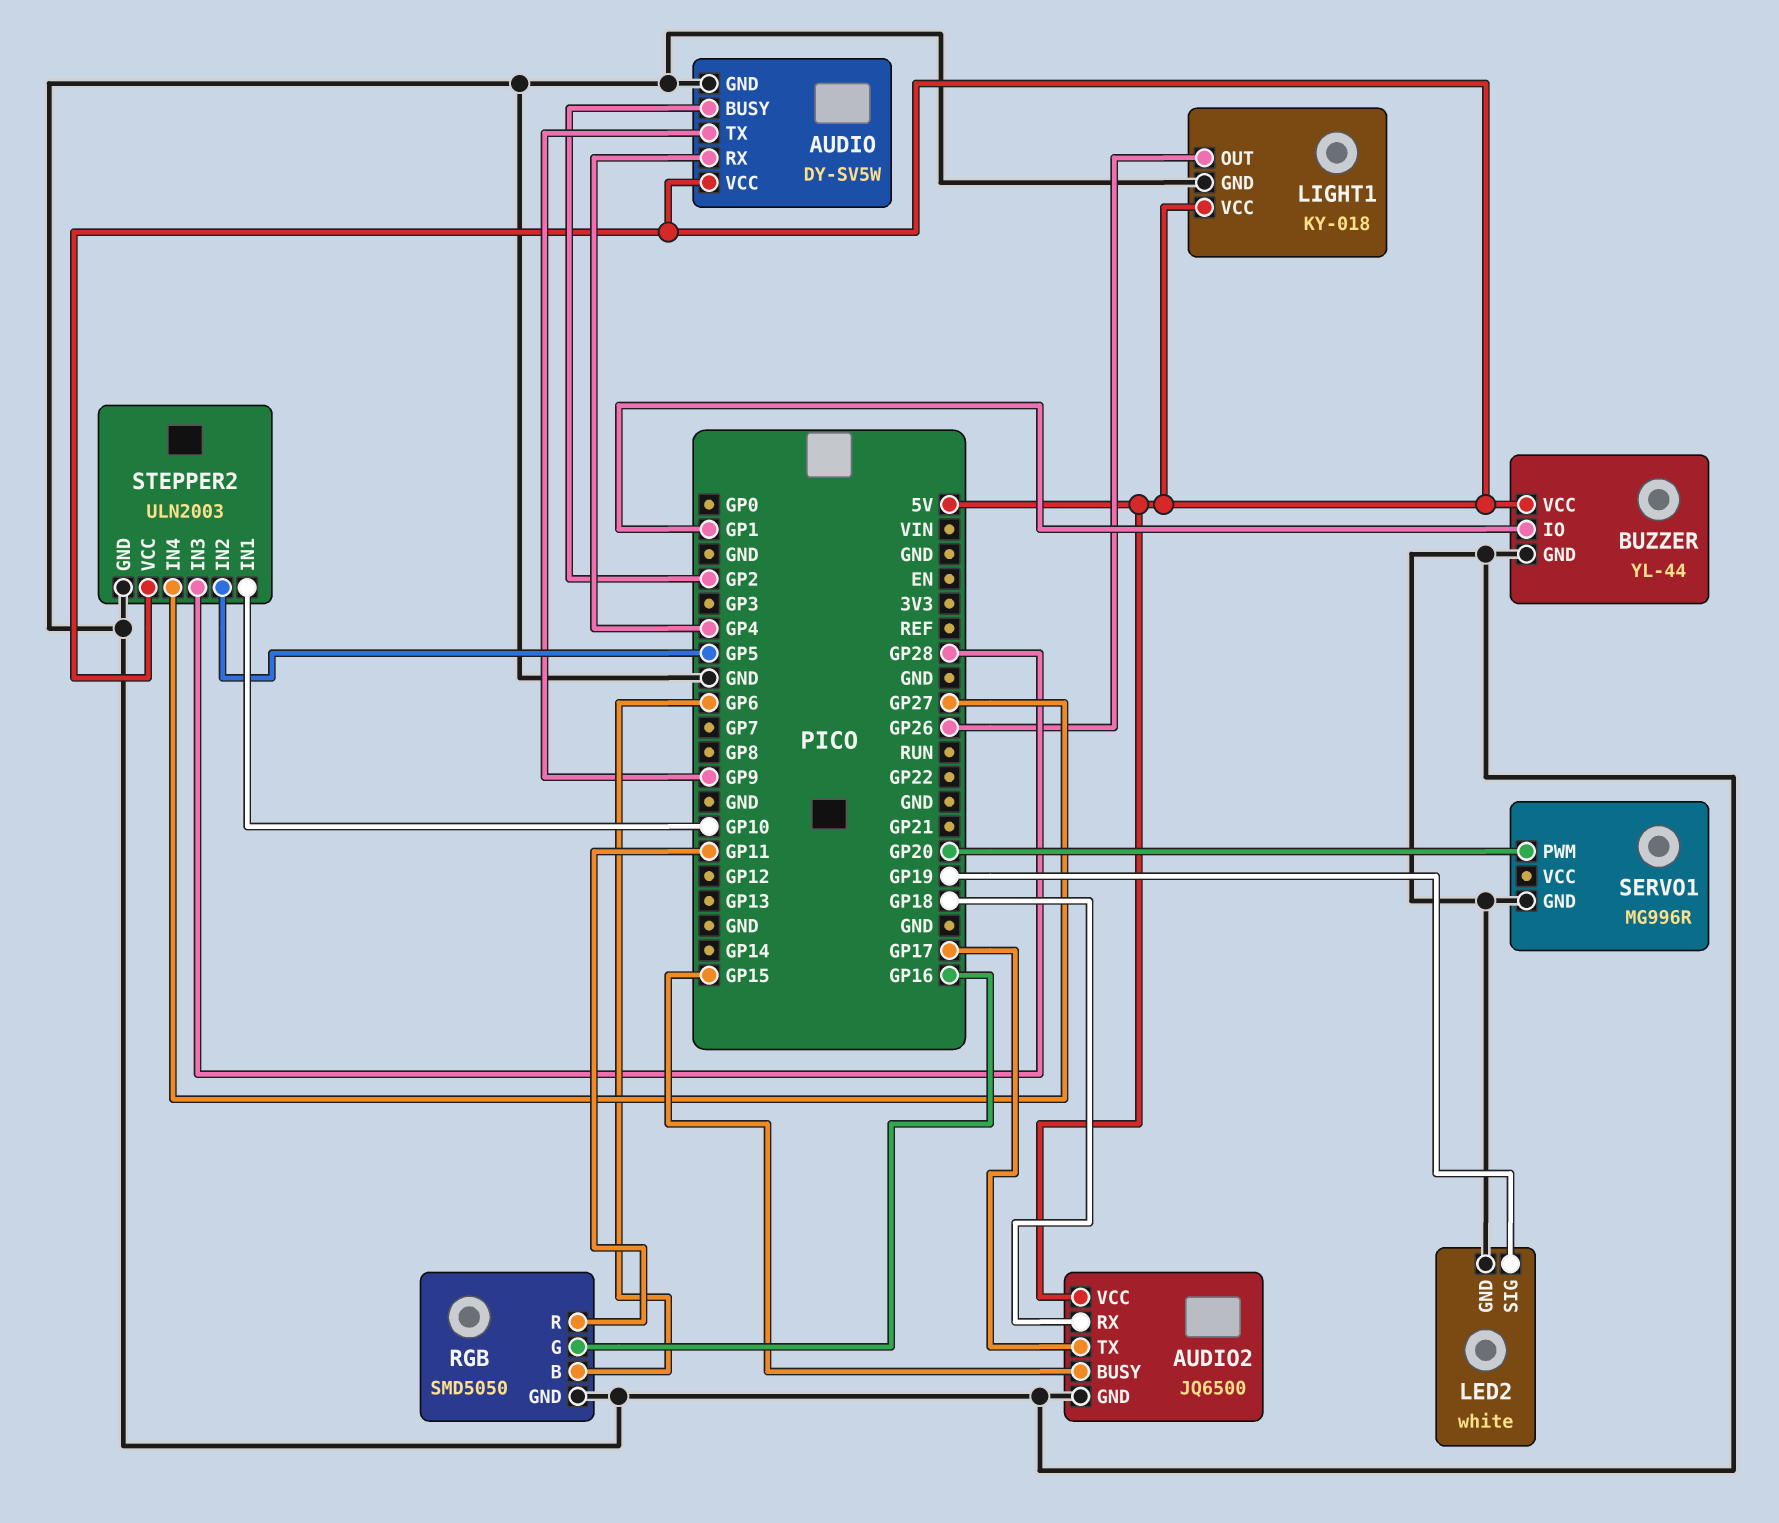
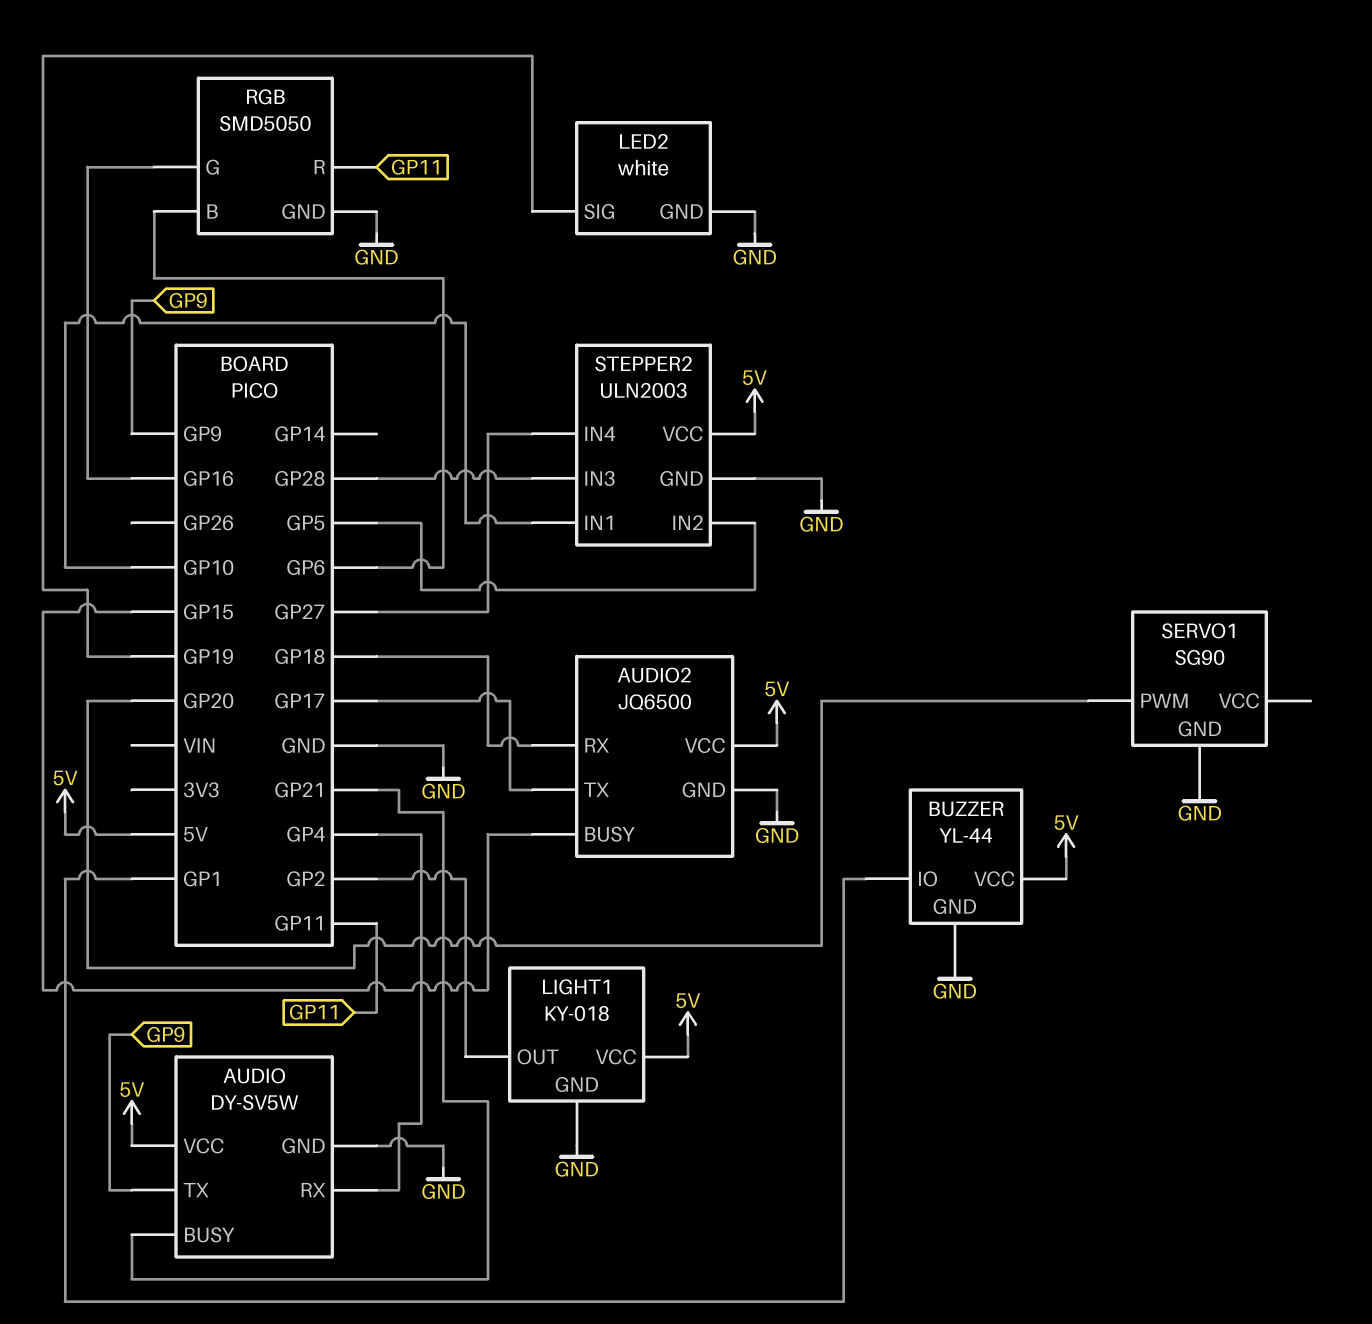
AUDIO pin BUSY: GP2 -> GP21
LIGHT1 pin OUT: GP26 -> GP2
SERVO1: MG996R -> SG90

